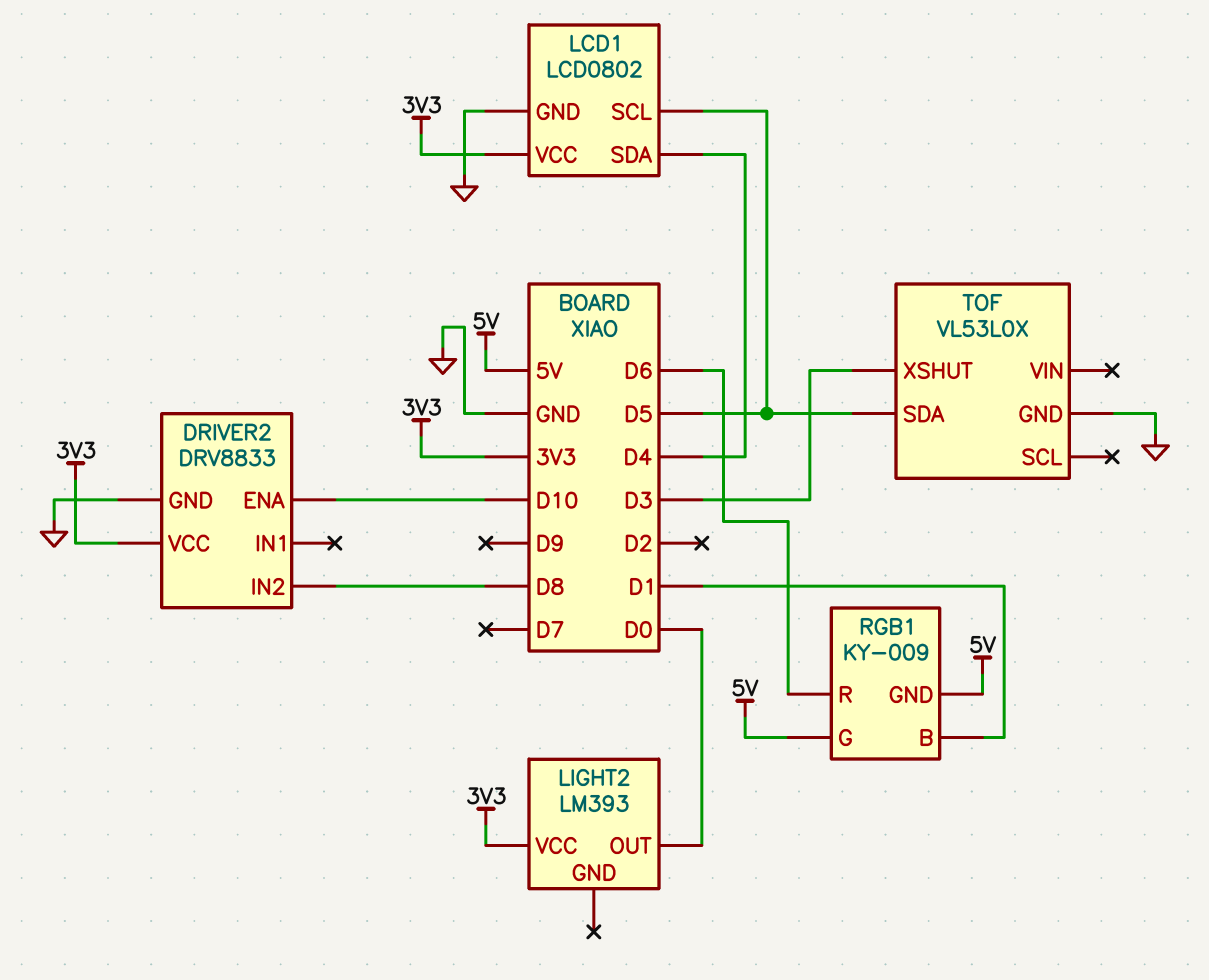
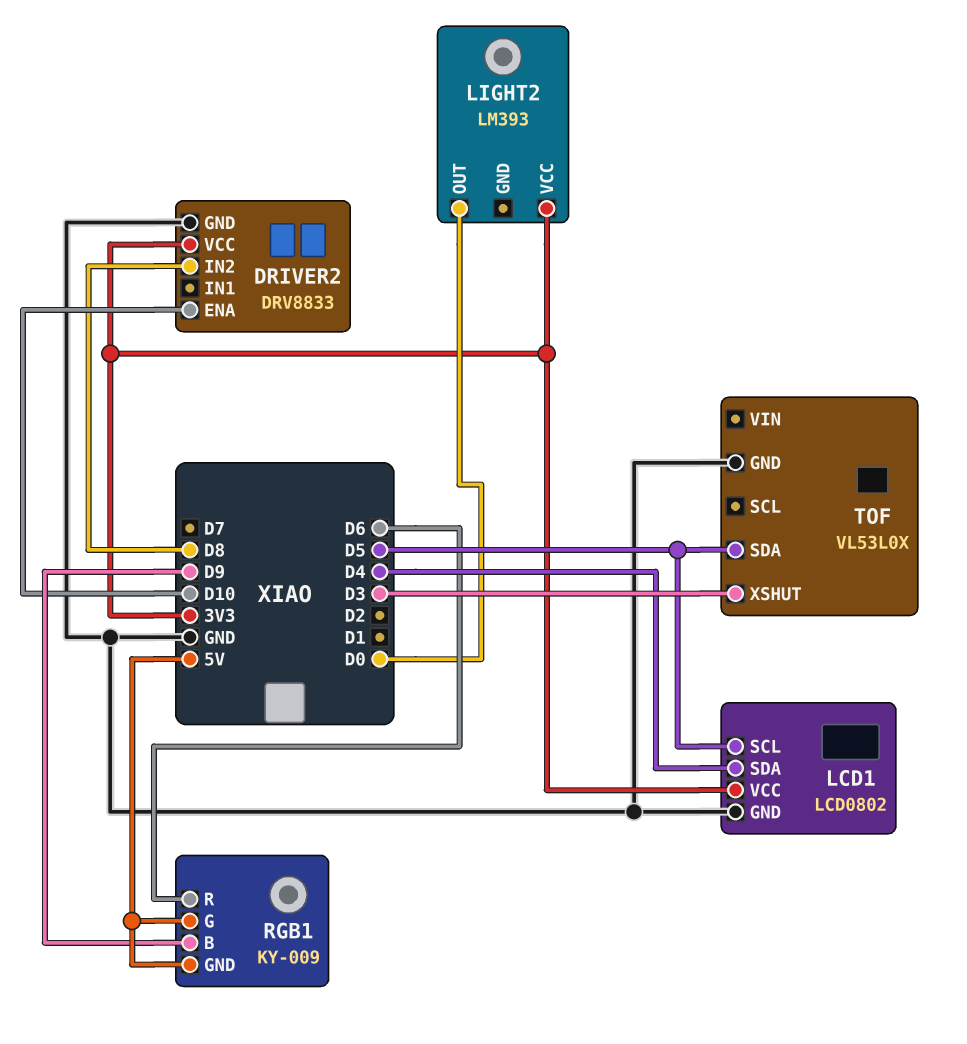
RGB1 pin B: D1 -> D9

